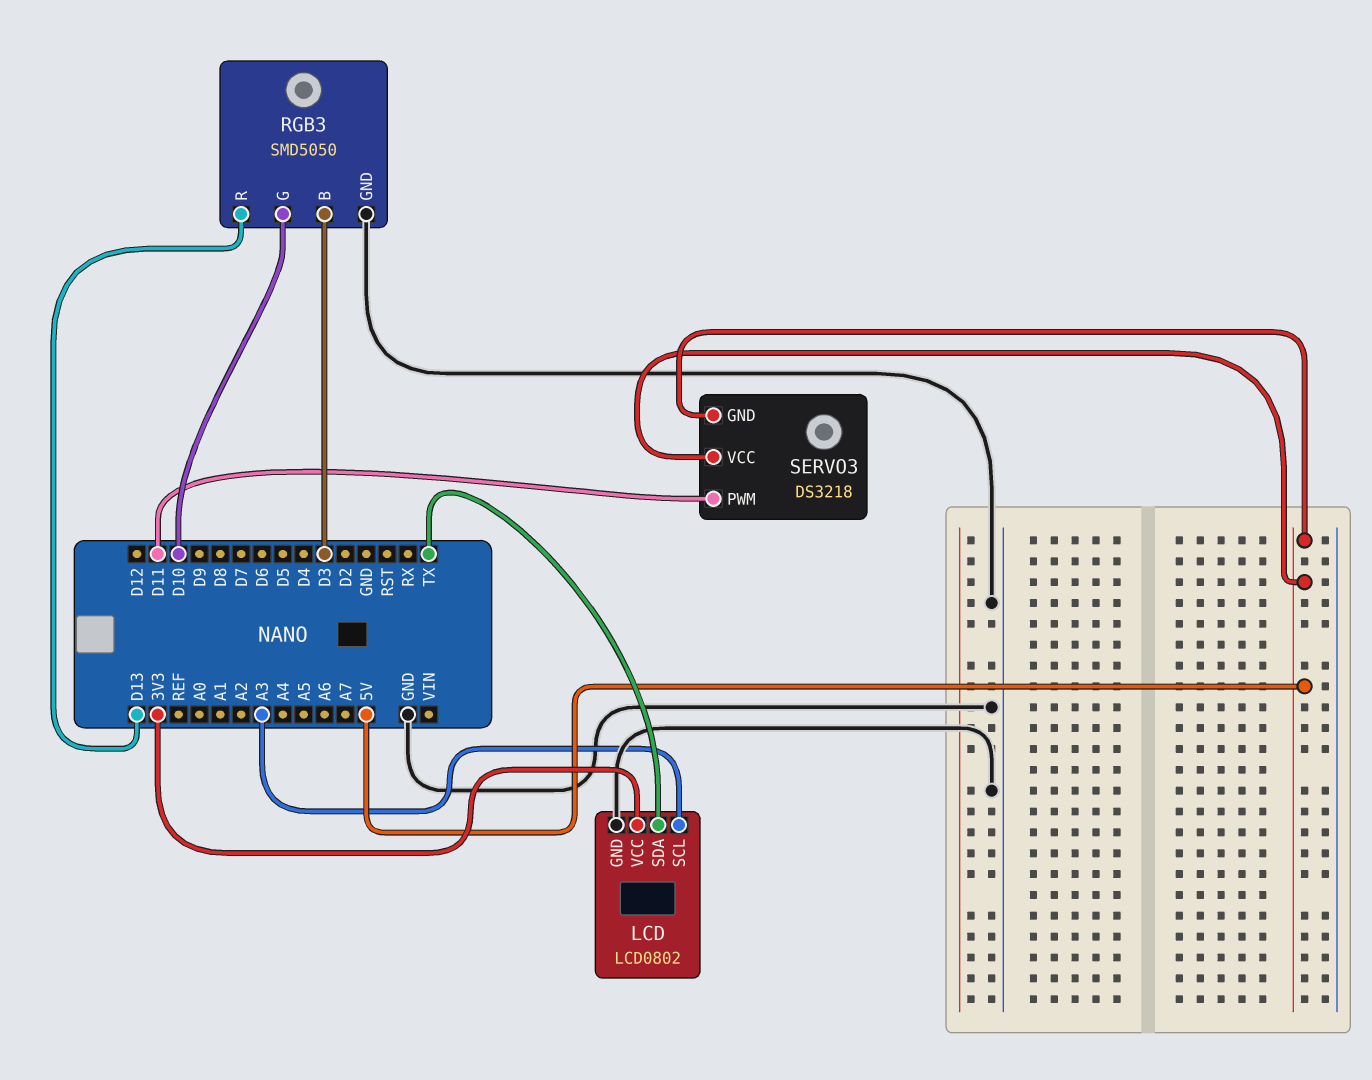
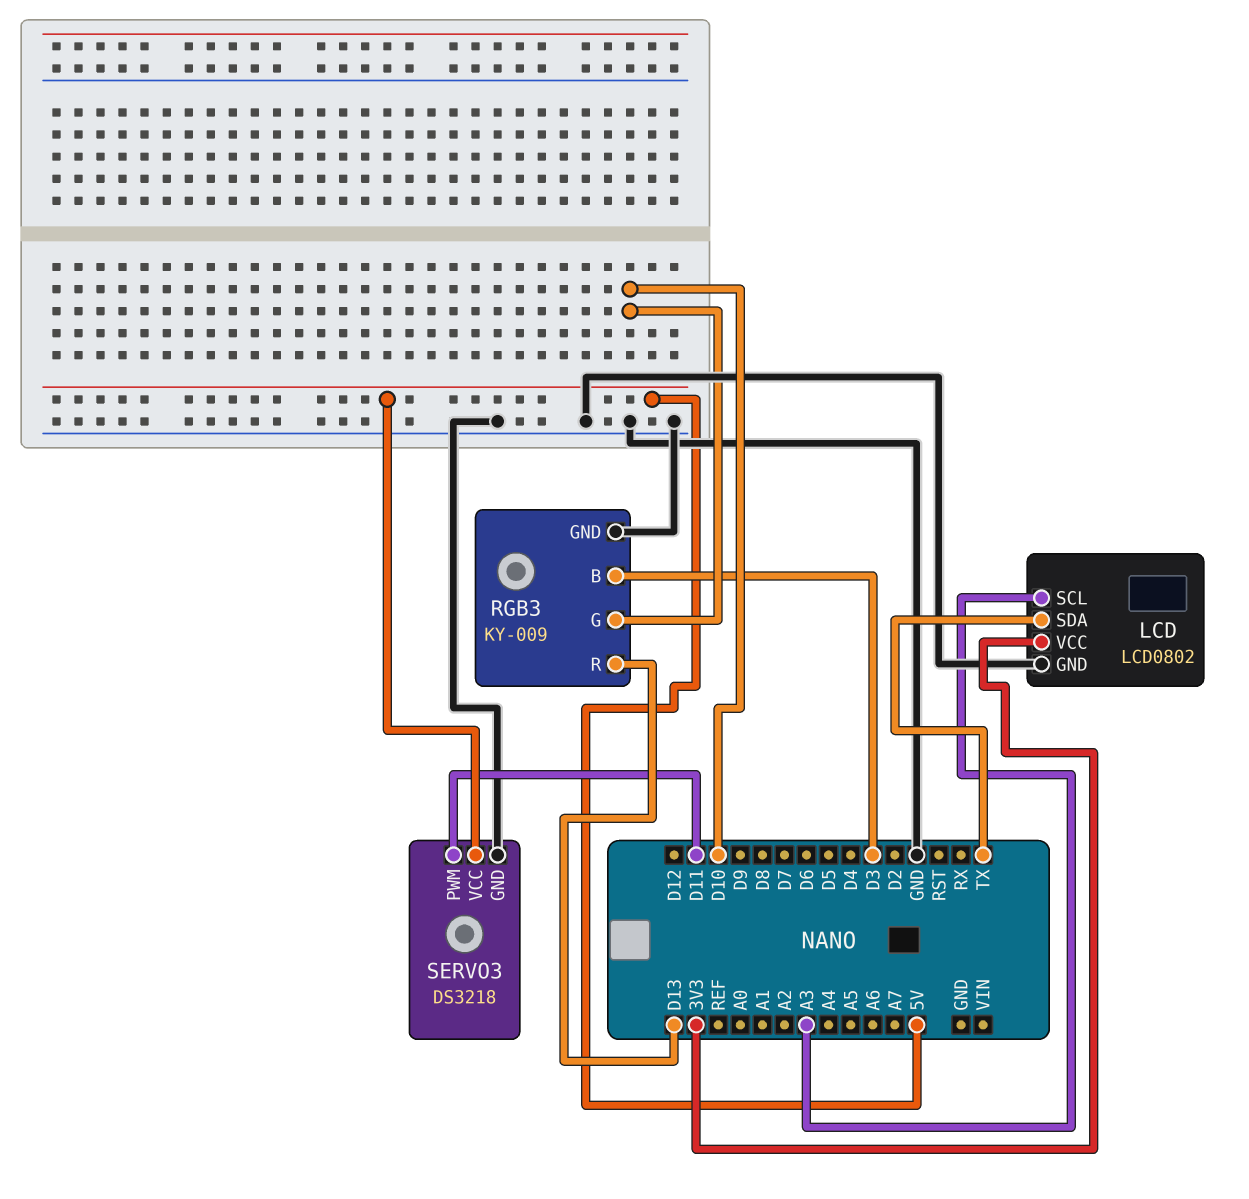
RGB3: SMD5050 -> KY-009
SERVO3 pin GND: 5V -> GND

